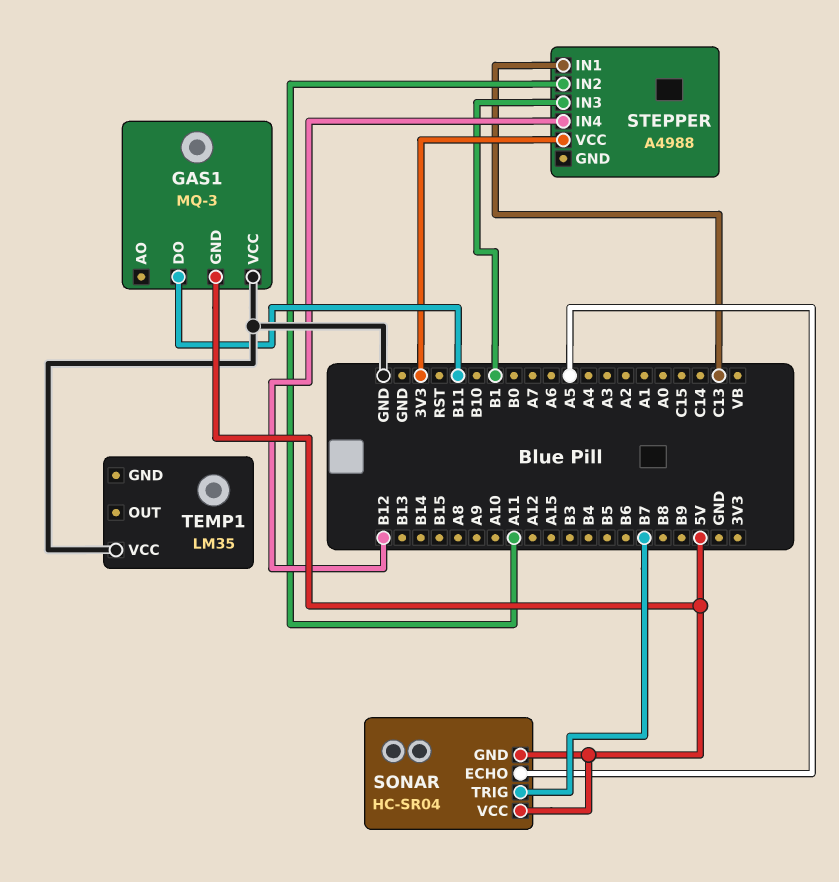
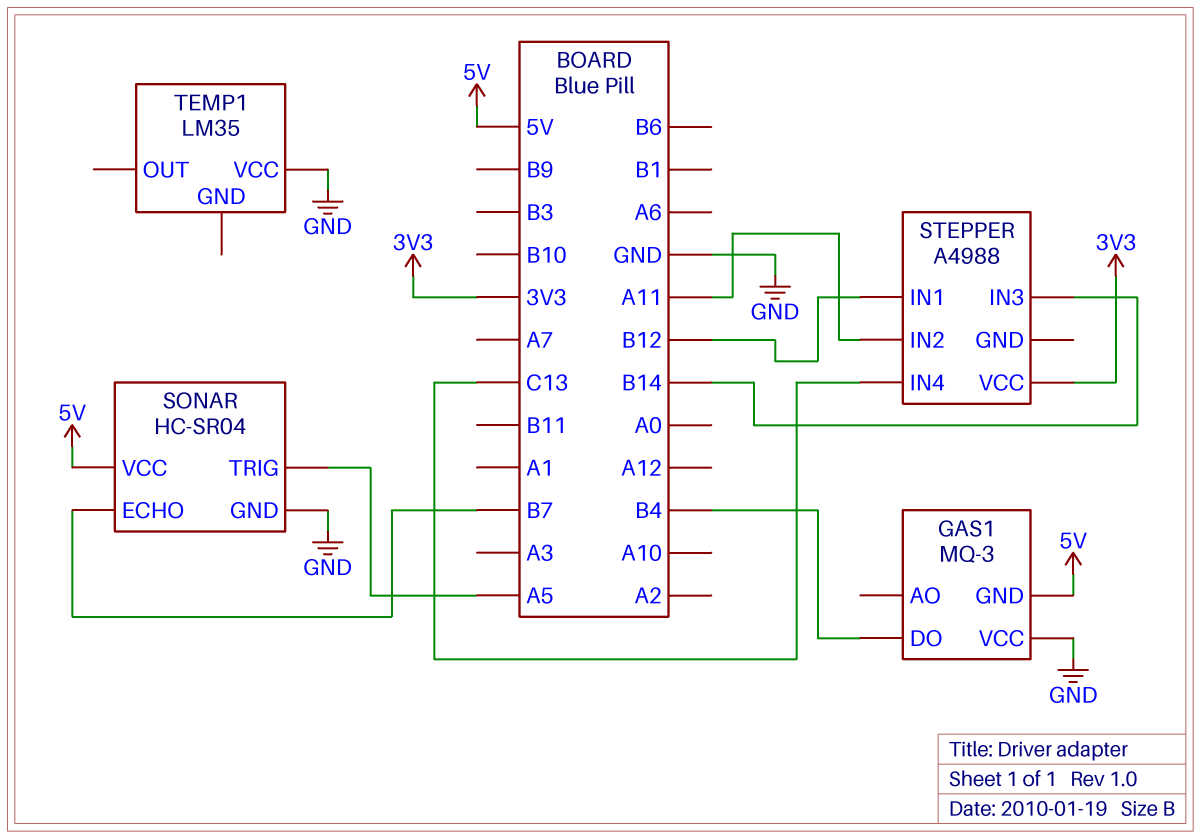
GAS1 pin DO: B11 -> B4
SONAR pin ECHO: A5 -> B7
SONAR pin GND: 5V -> GND
SONAR pin TRIG: B7 -> A5
STEPPER pin IN1: C13 -> B12
STEPPER pin IN3: B1 -> B14
STEPPER pin IN4: B12 -> C13

